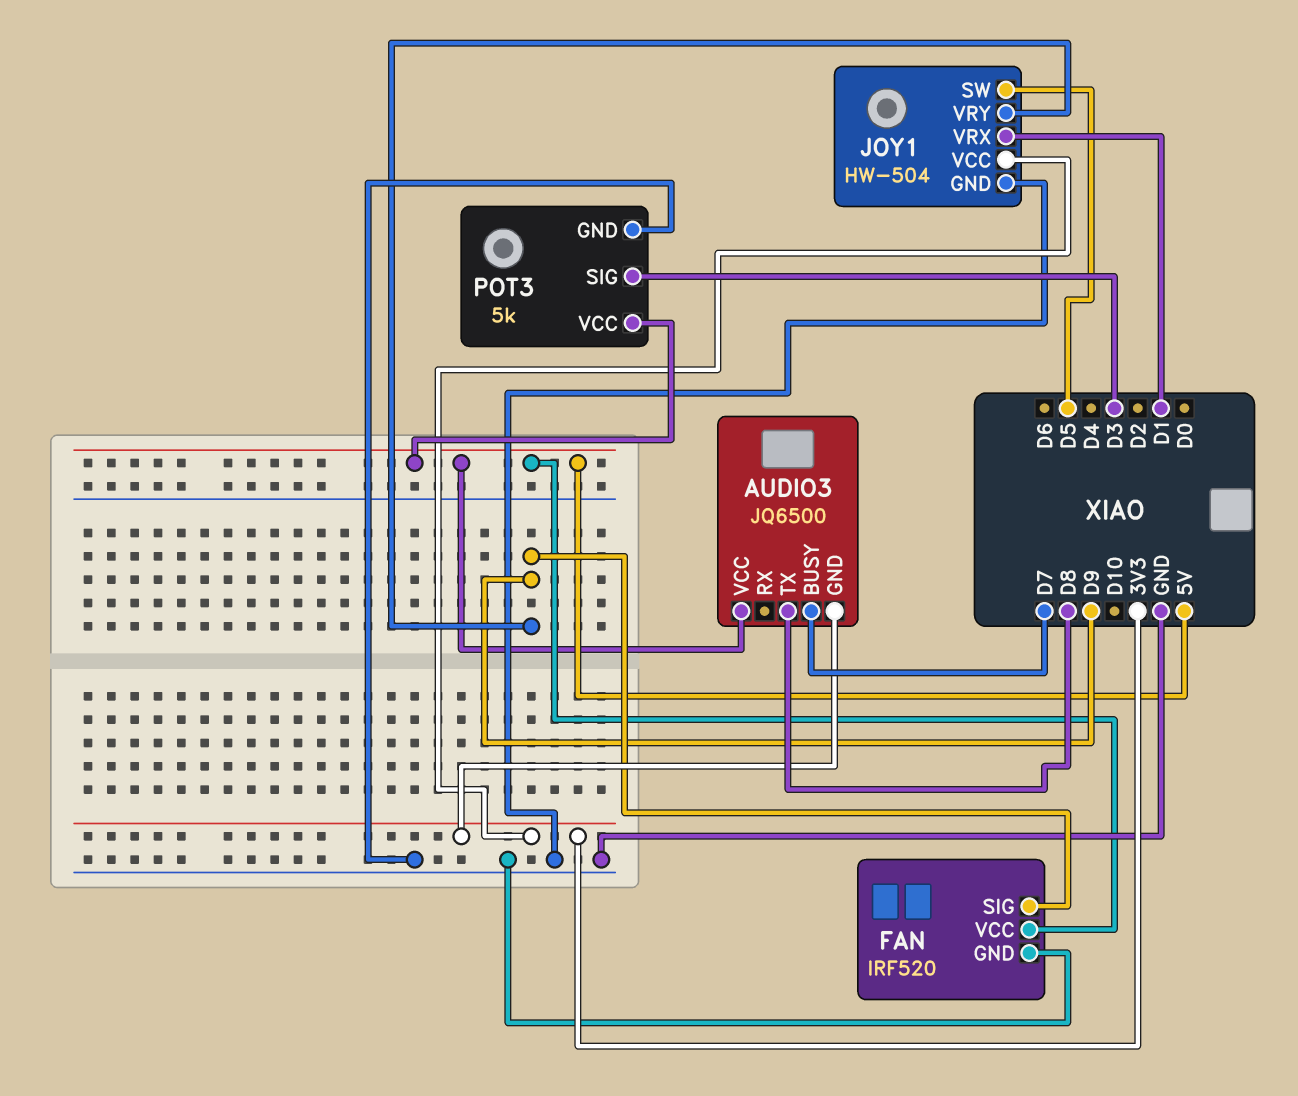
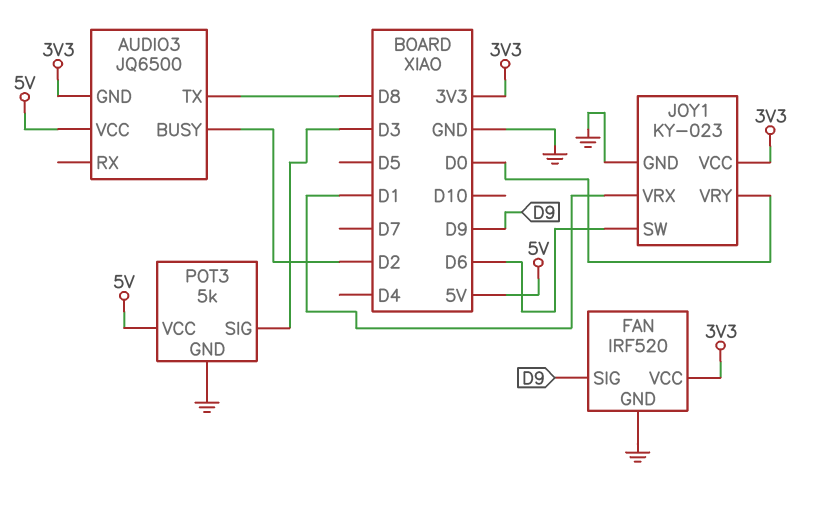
AUDIO3 pin BUSY: D7 -> D2
FAN pin VCC: 5V -> 3V3
JOY1: HW-504 -> KY-023
JOY1 pin SW: D5 -> D6
JOY1 pin VRY: D9 -> D0

